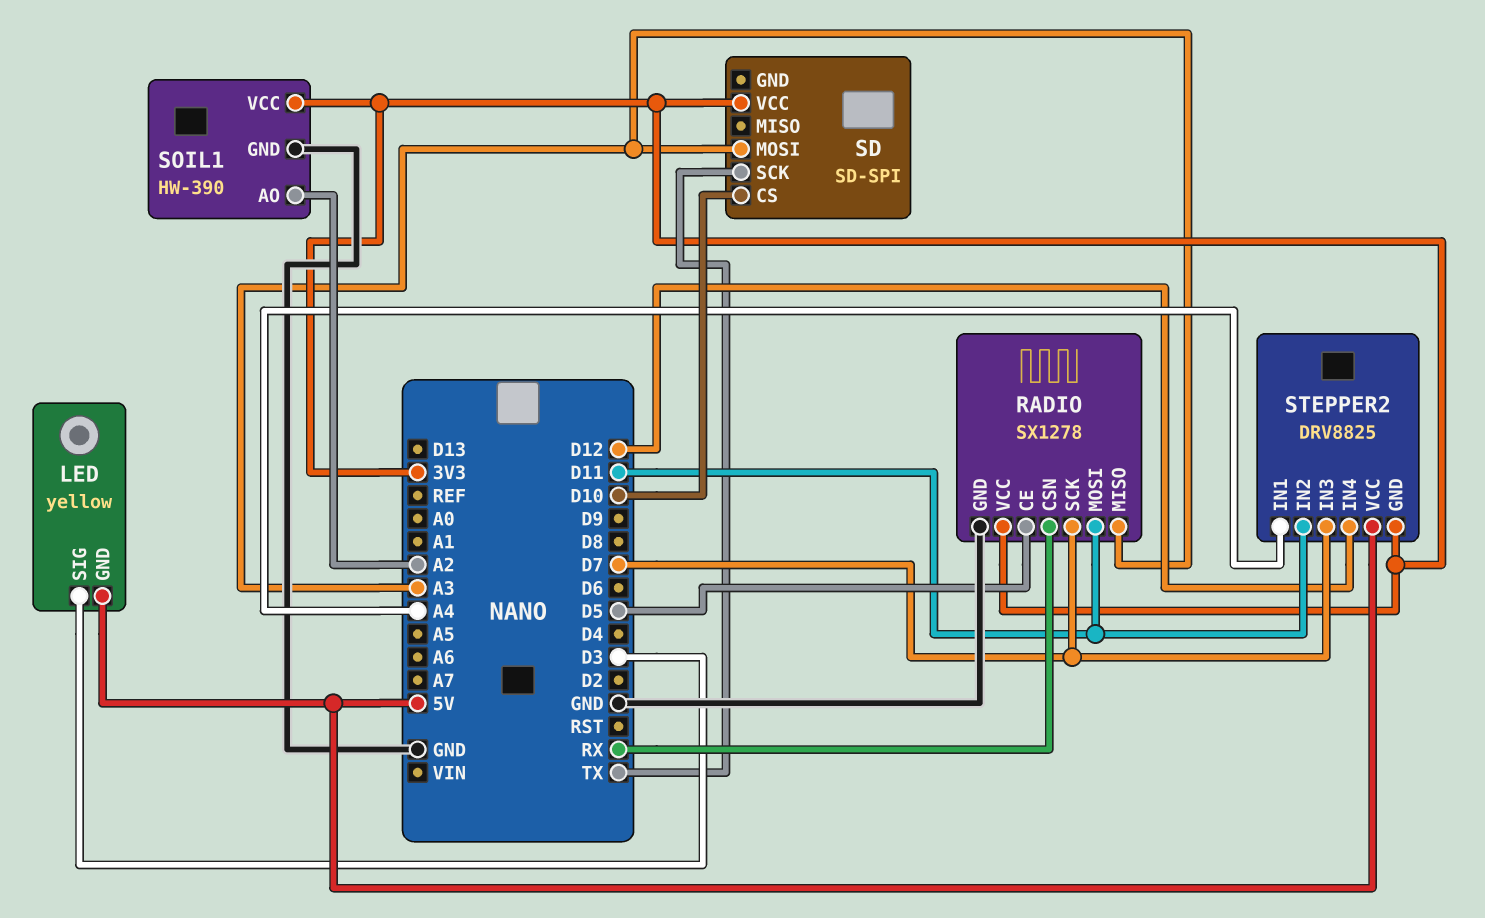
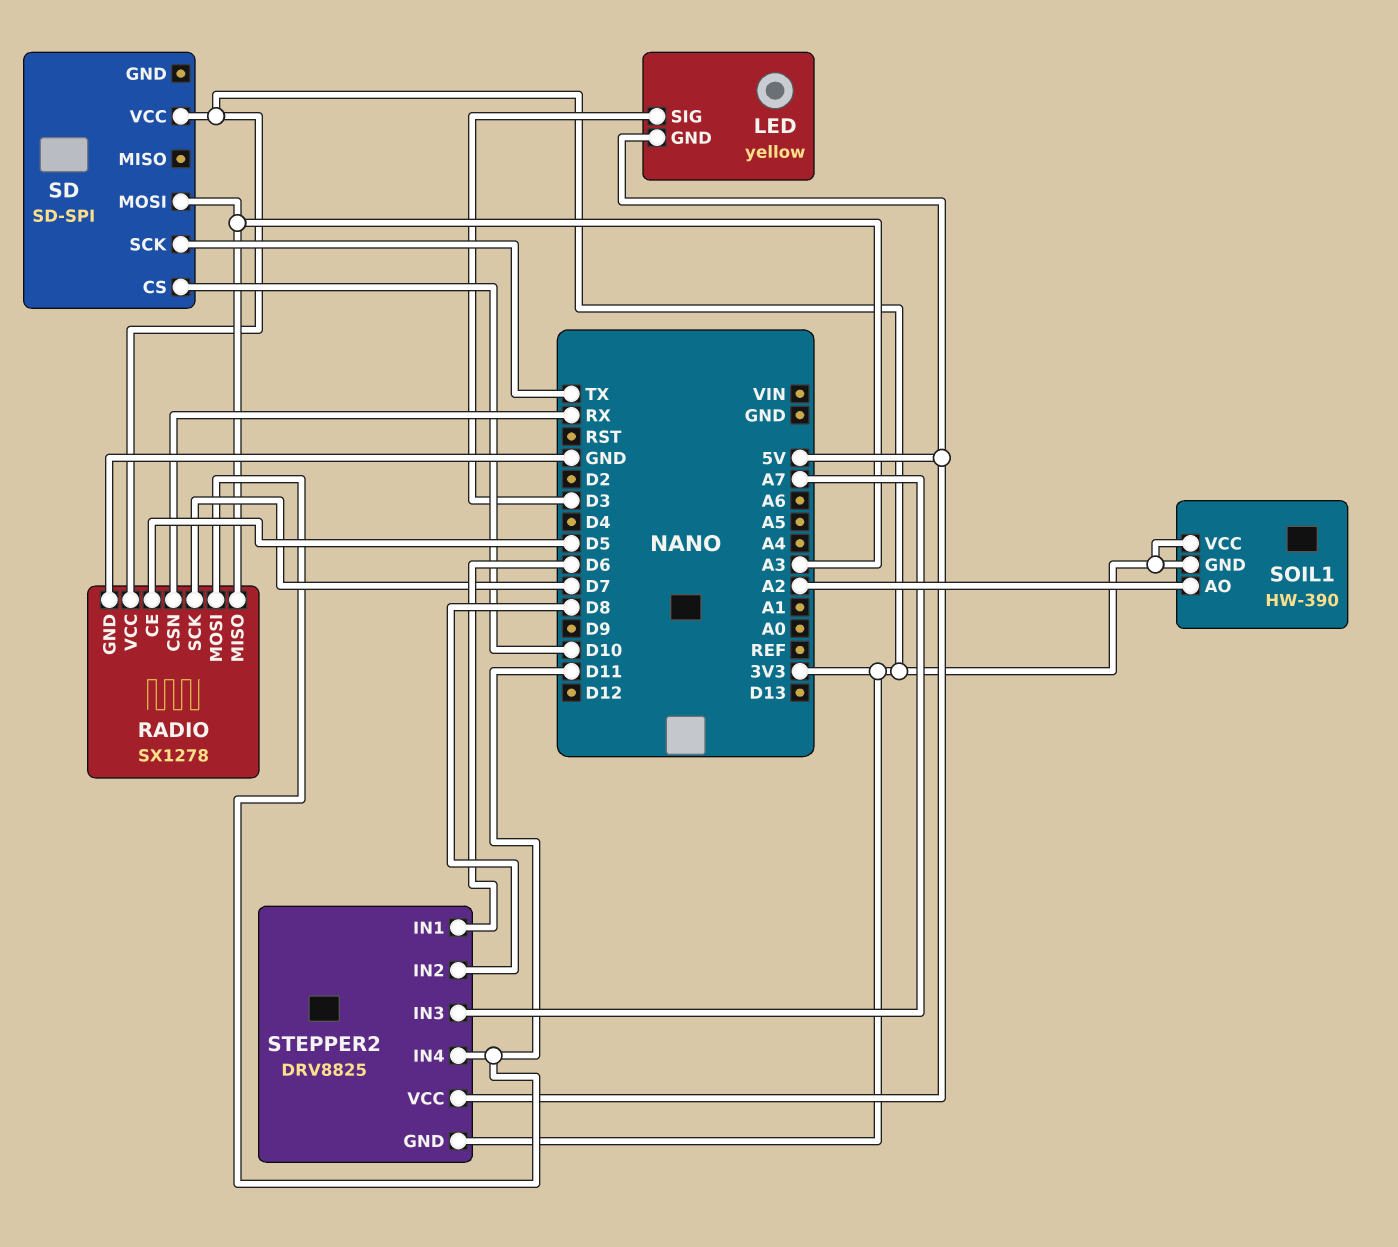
SOIL1 pin GND: GND -> 3V3
STEPPER2 pin IN1: A4 -> D6
STEPPER2 pin IN2: D11 -> D8
STEPPER2 pin IN3: D7 -> A7
STEPPER2 pin IN4: D12 -> D11

